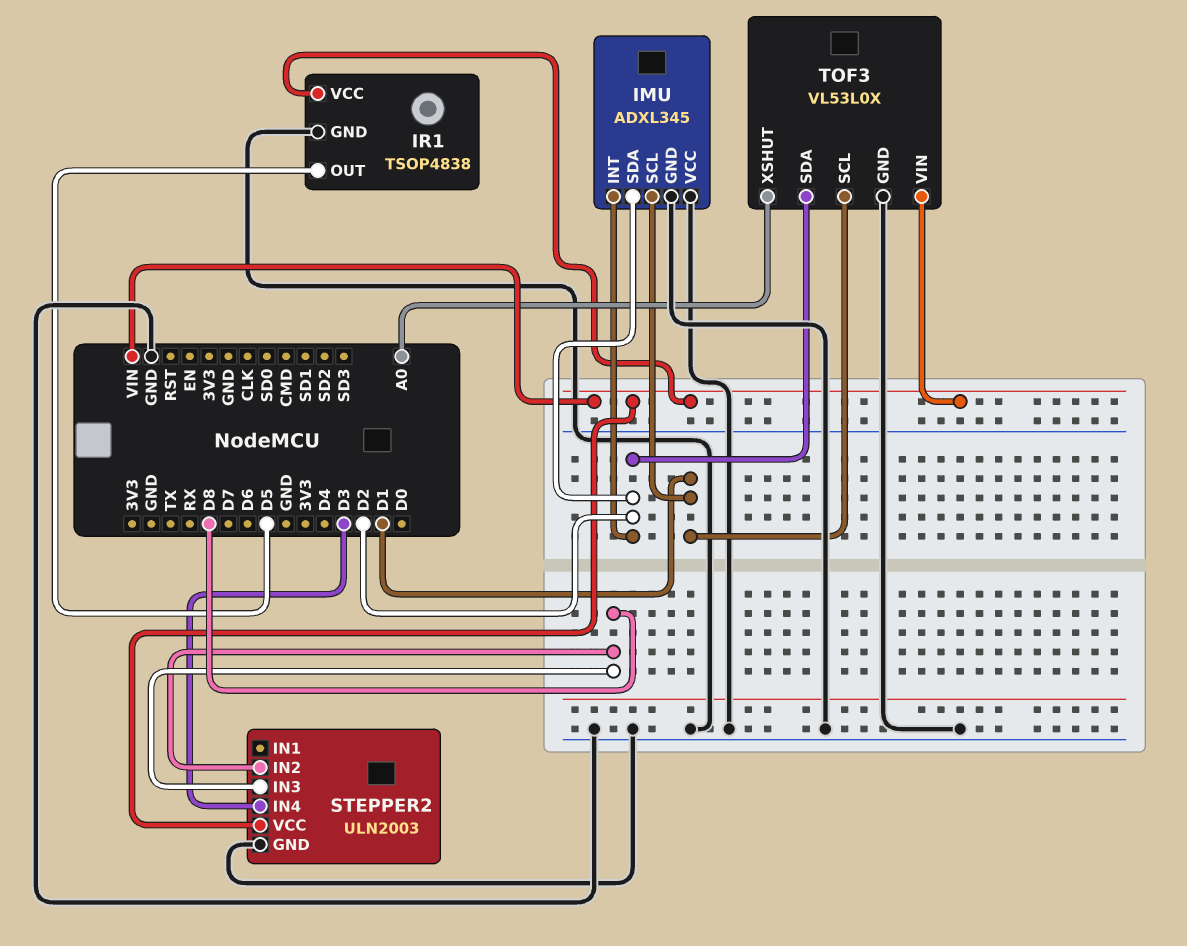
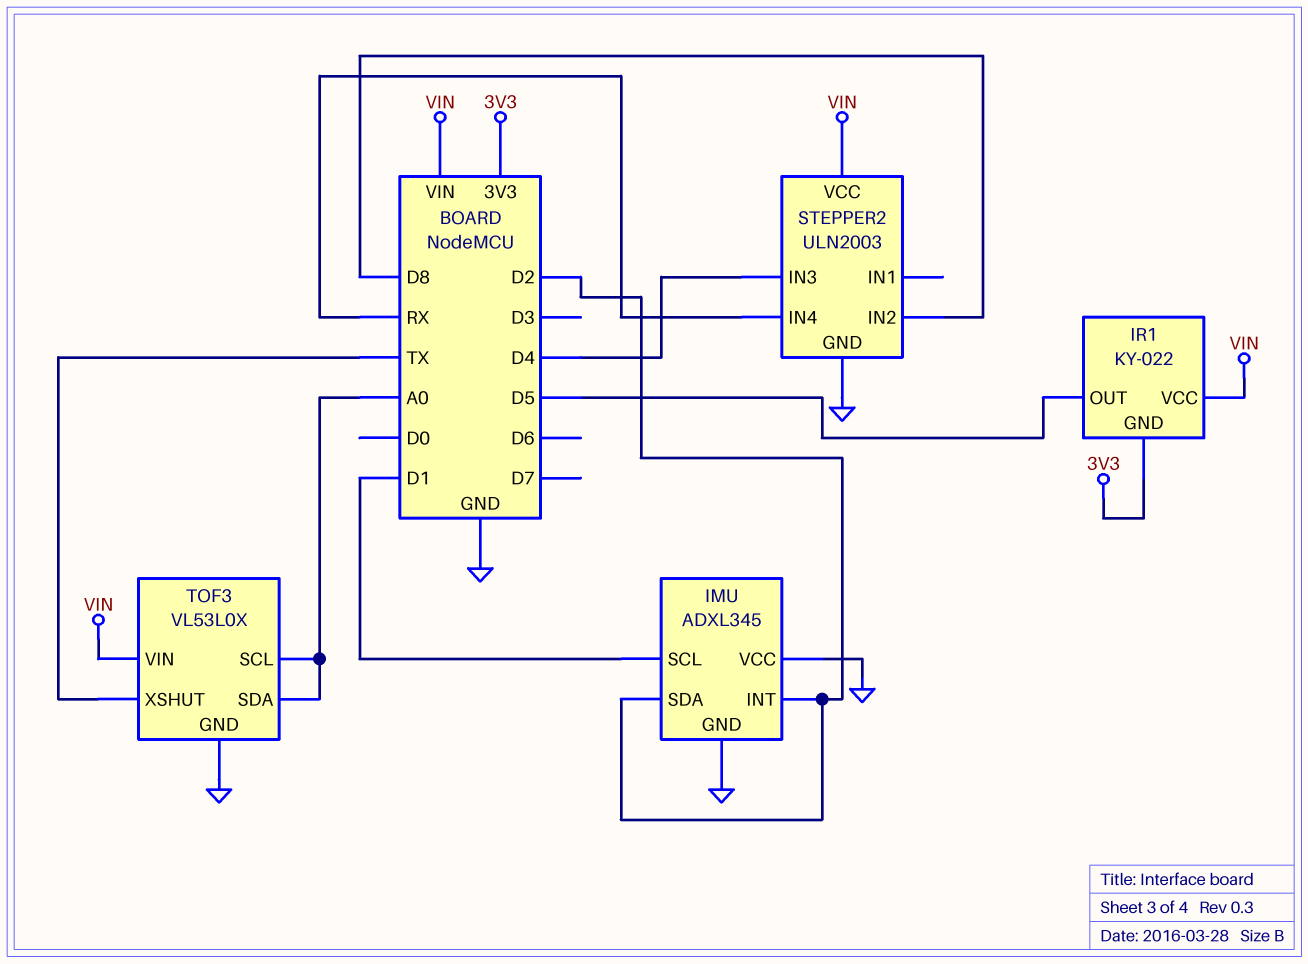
IR1: TSOP4838 -> KY-022
IR1 pin GND: GND -> 3V3
STEPPER2 pin IN3: D8 -> D4
STEPPER2 pin IN4: D3 -> RX
TOF3 pin SCL: D1 -> A0
TOF3 pin SDA: D2 -> A0
TOF3 pin XSHUT: A0 -> TX

